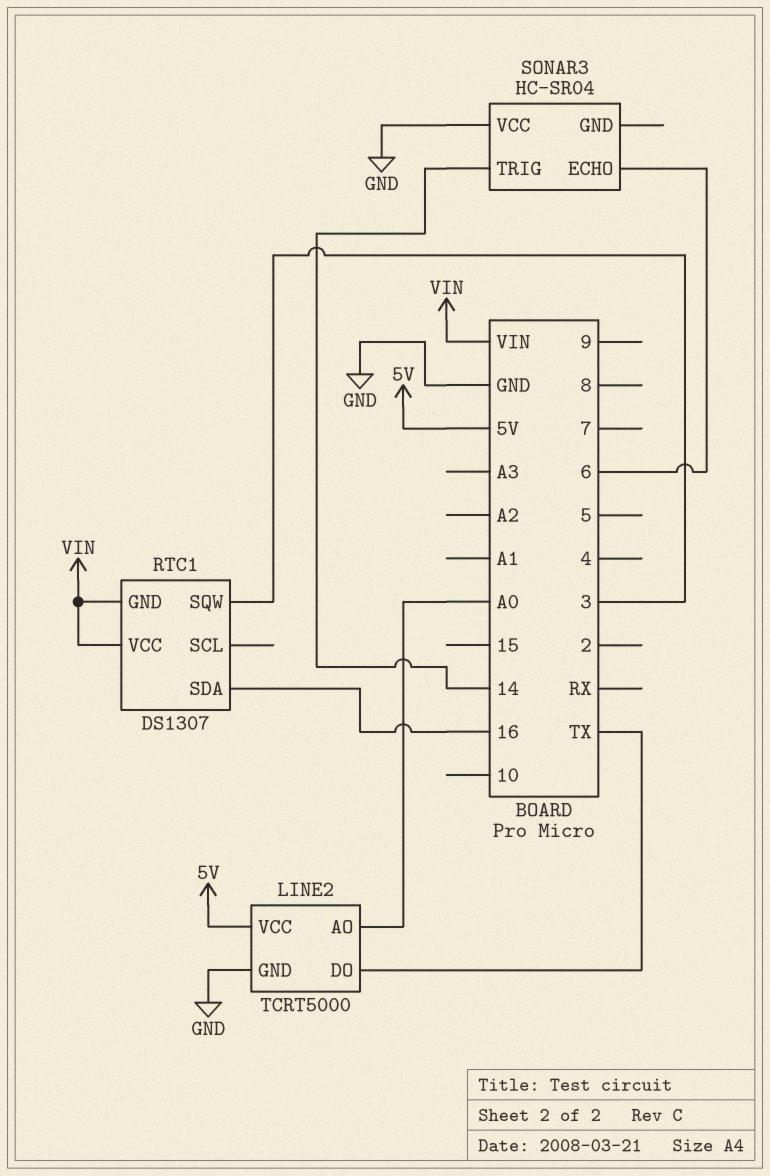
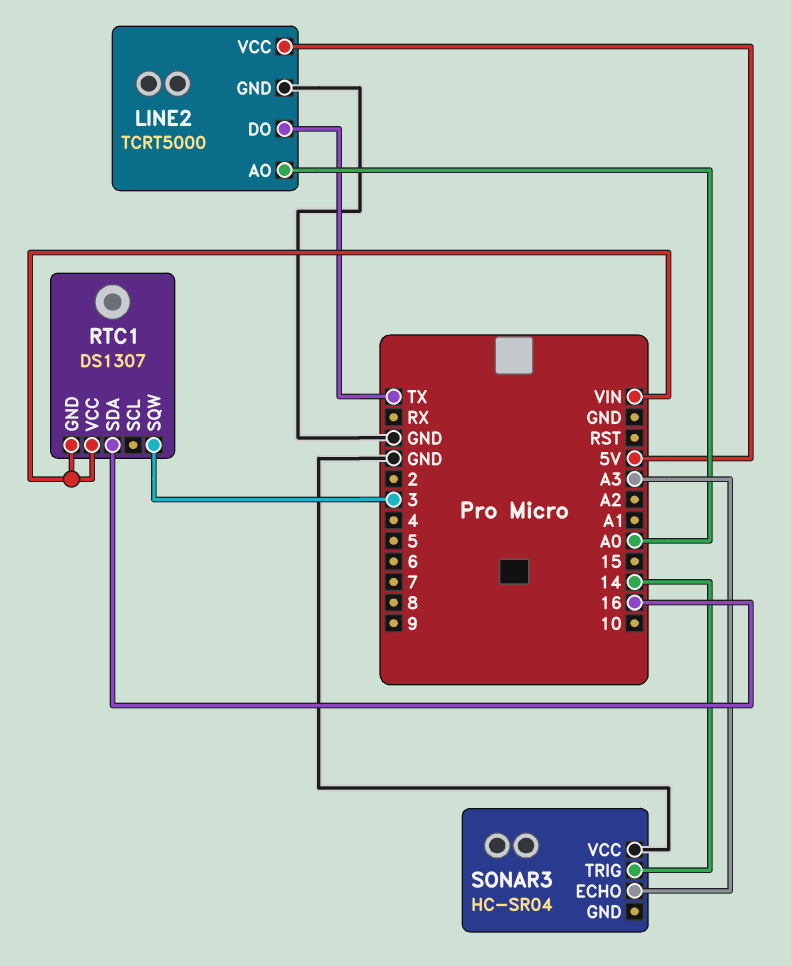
SONAR3 pin ECHO: 6 -> A3

